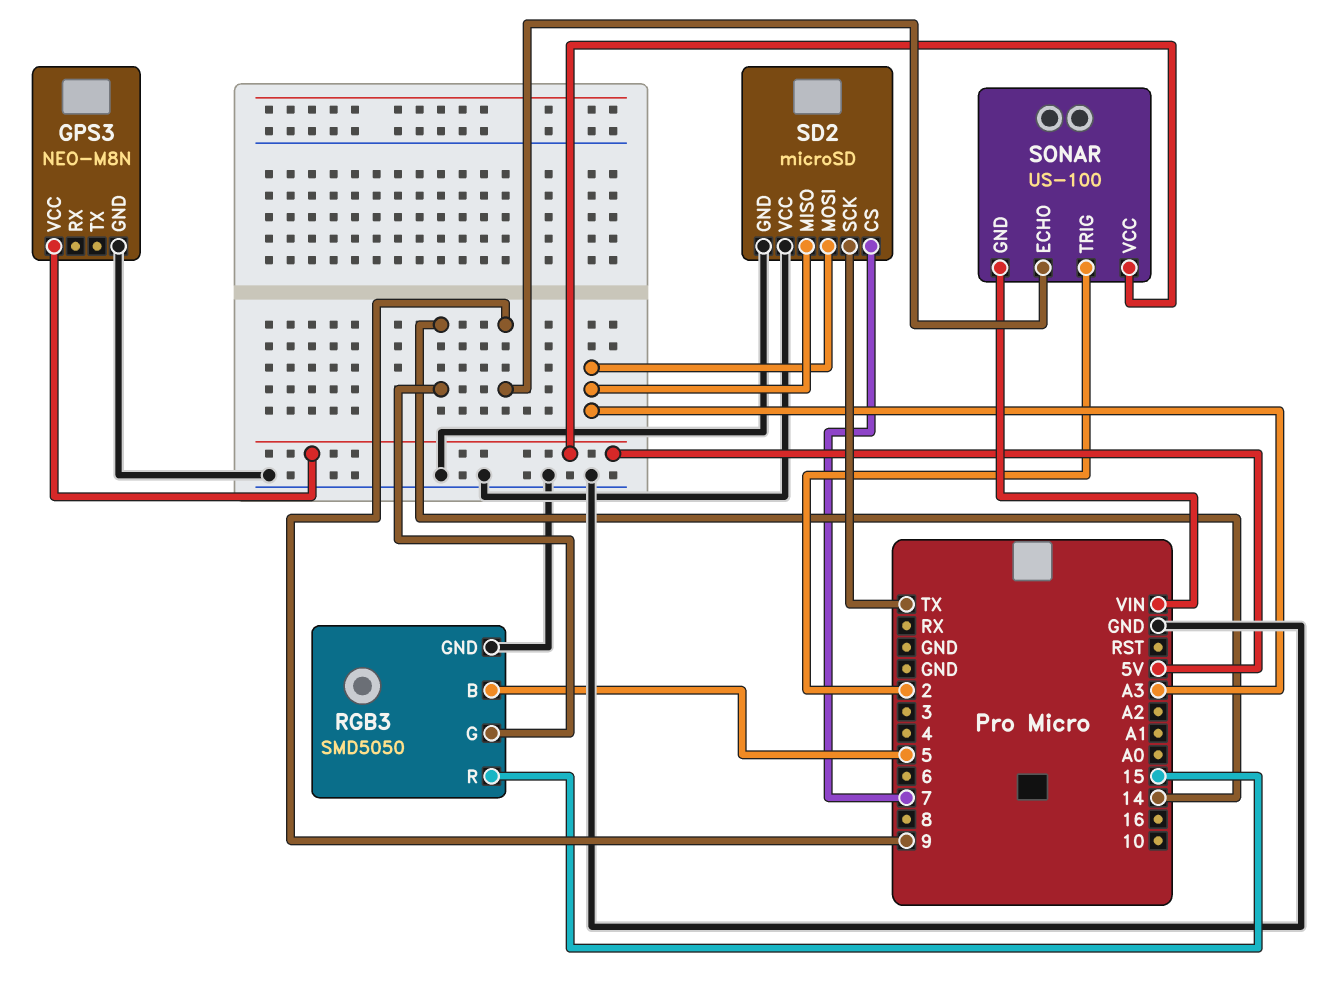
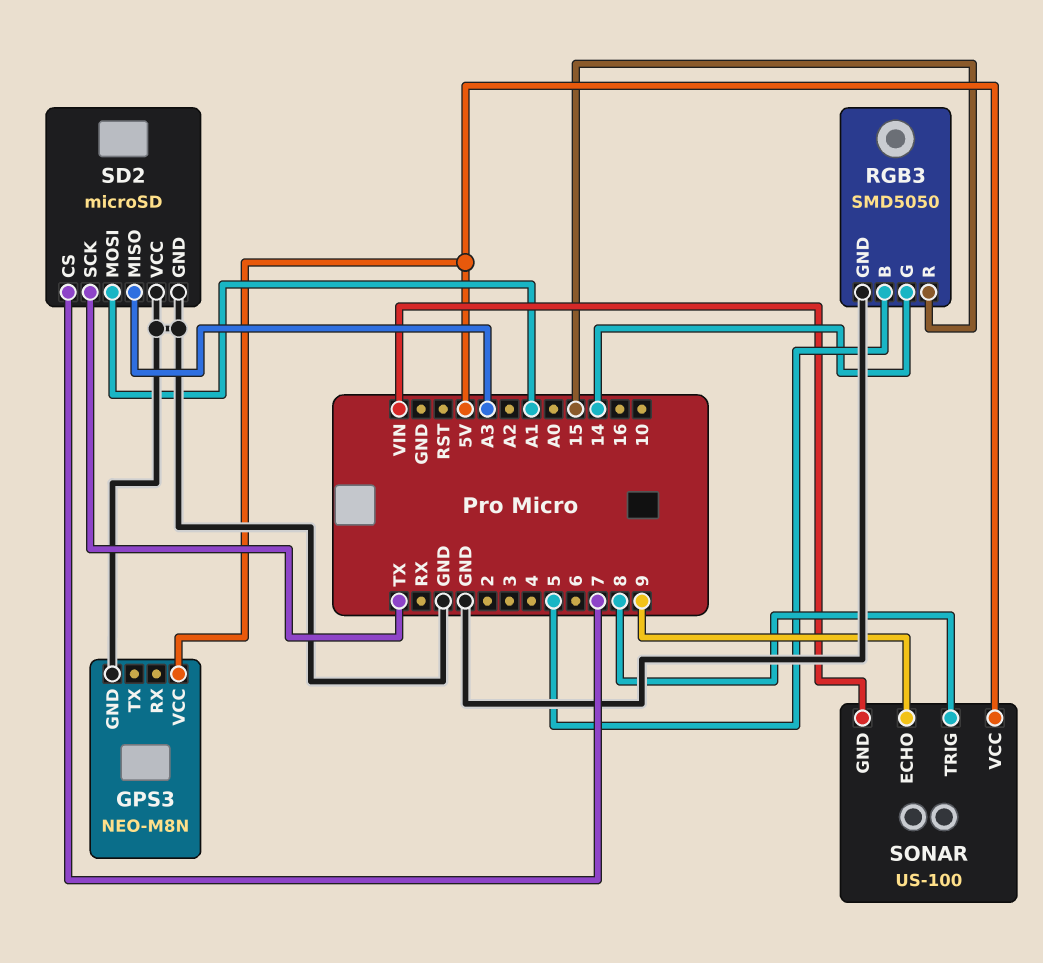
SD2 pin MOSI: A3 -> A1
SONAR pin TRIG: 2 -> 8

